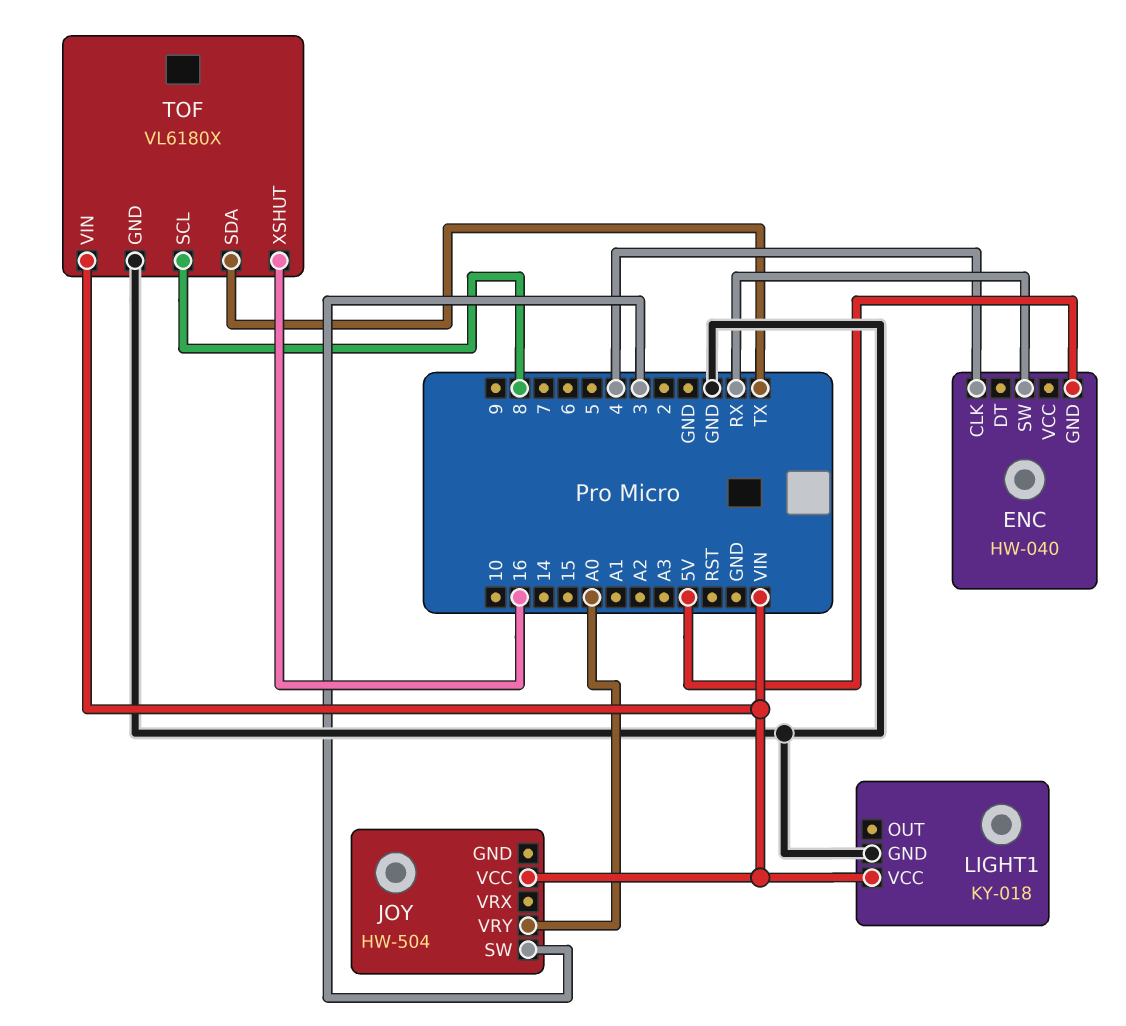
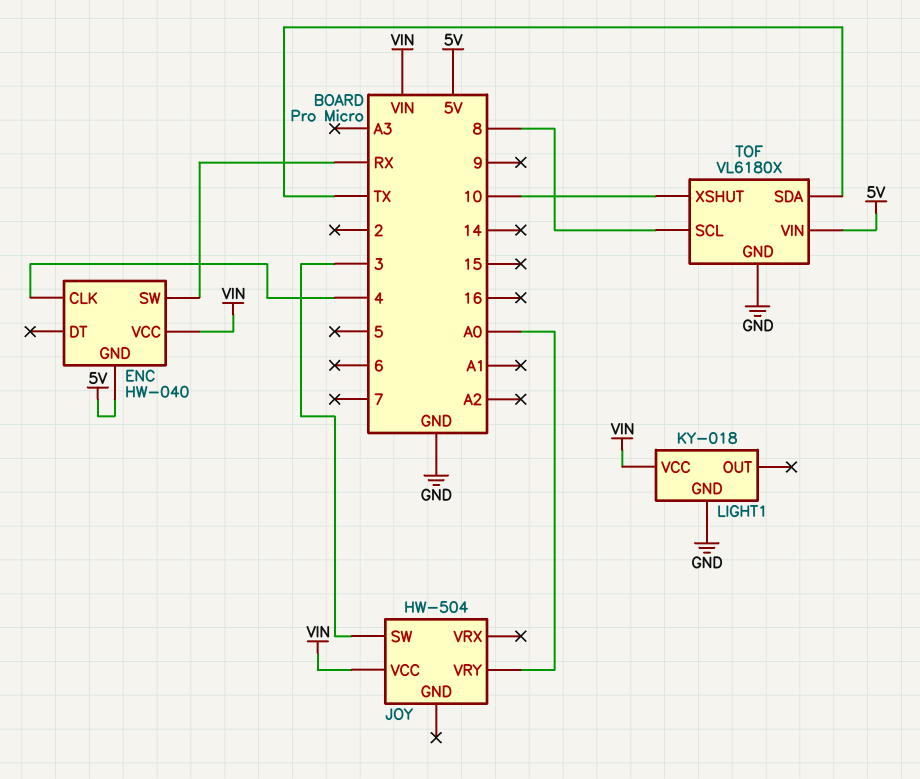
ENC pin VCC: none -> VIN
TOF pin VIN: VIN -> 5V
TOF pin XSHUT: 16 -> 10

